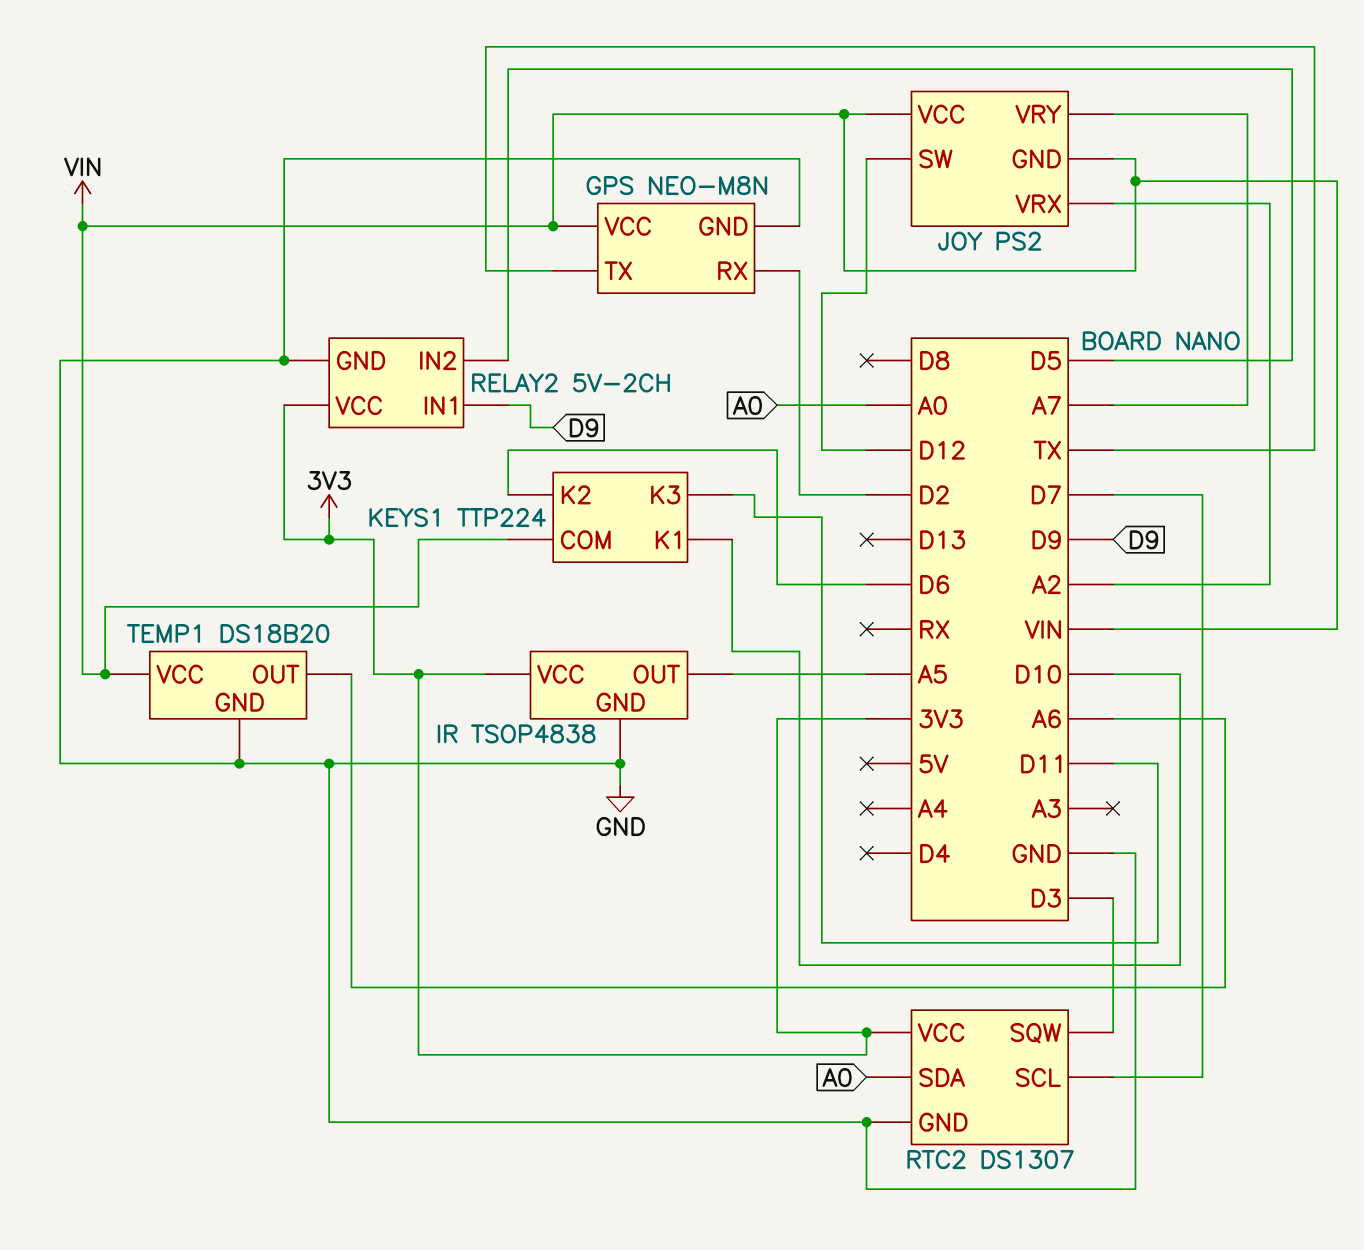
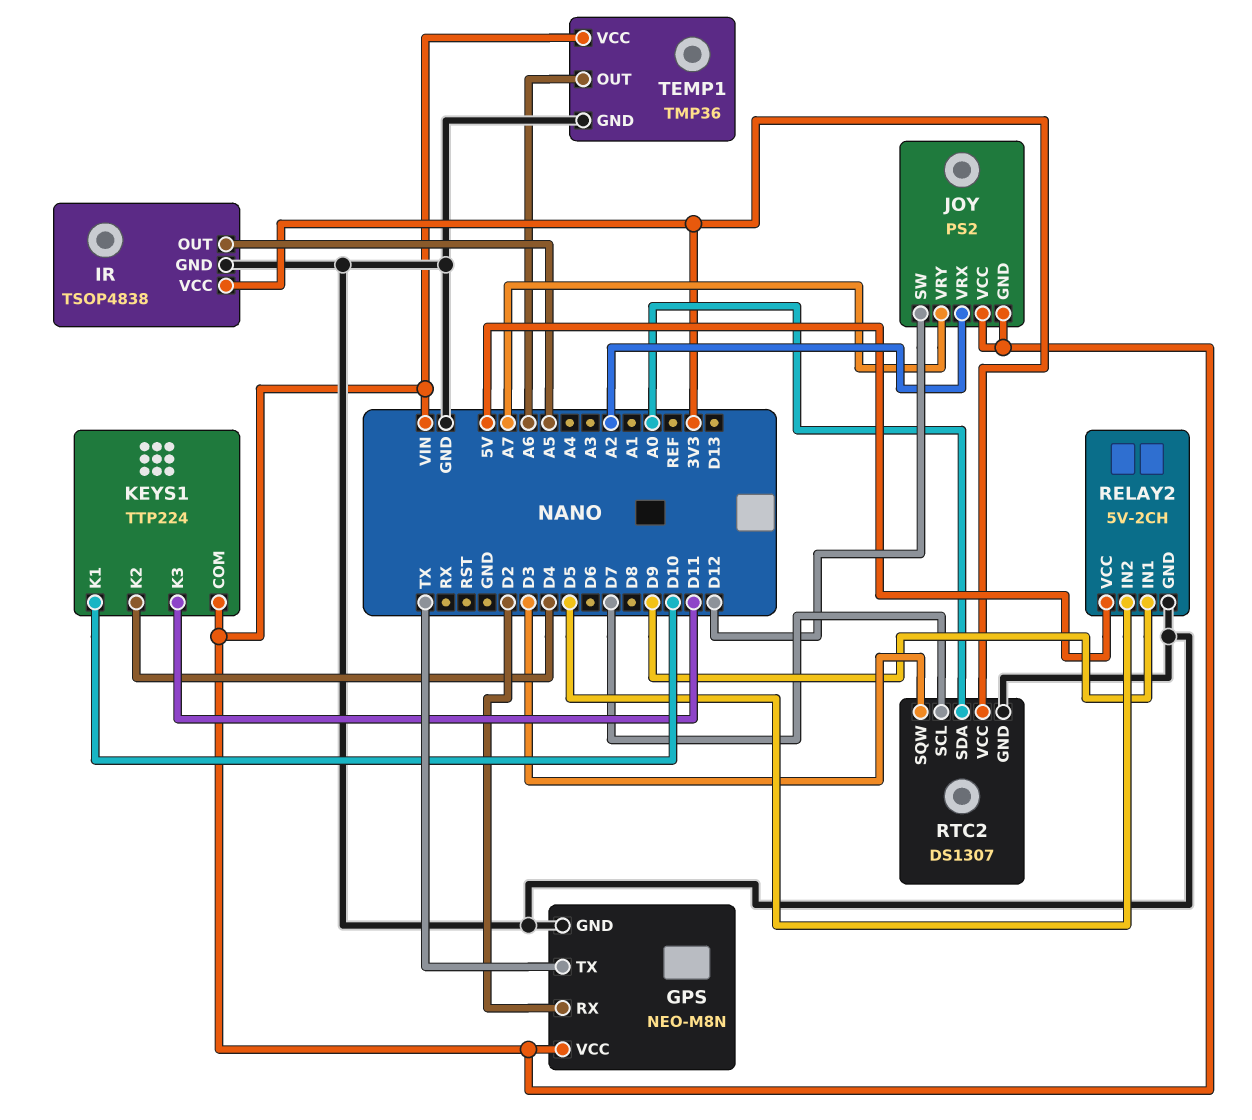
KEYS1 pin K2: D6 -> D4
RELAY2 pin VCC: 3V3 -> 5V
TEMP1: DS18B20 -> TMP36

